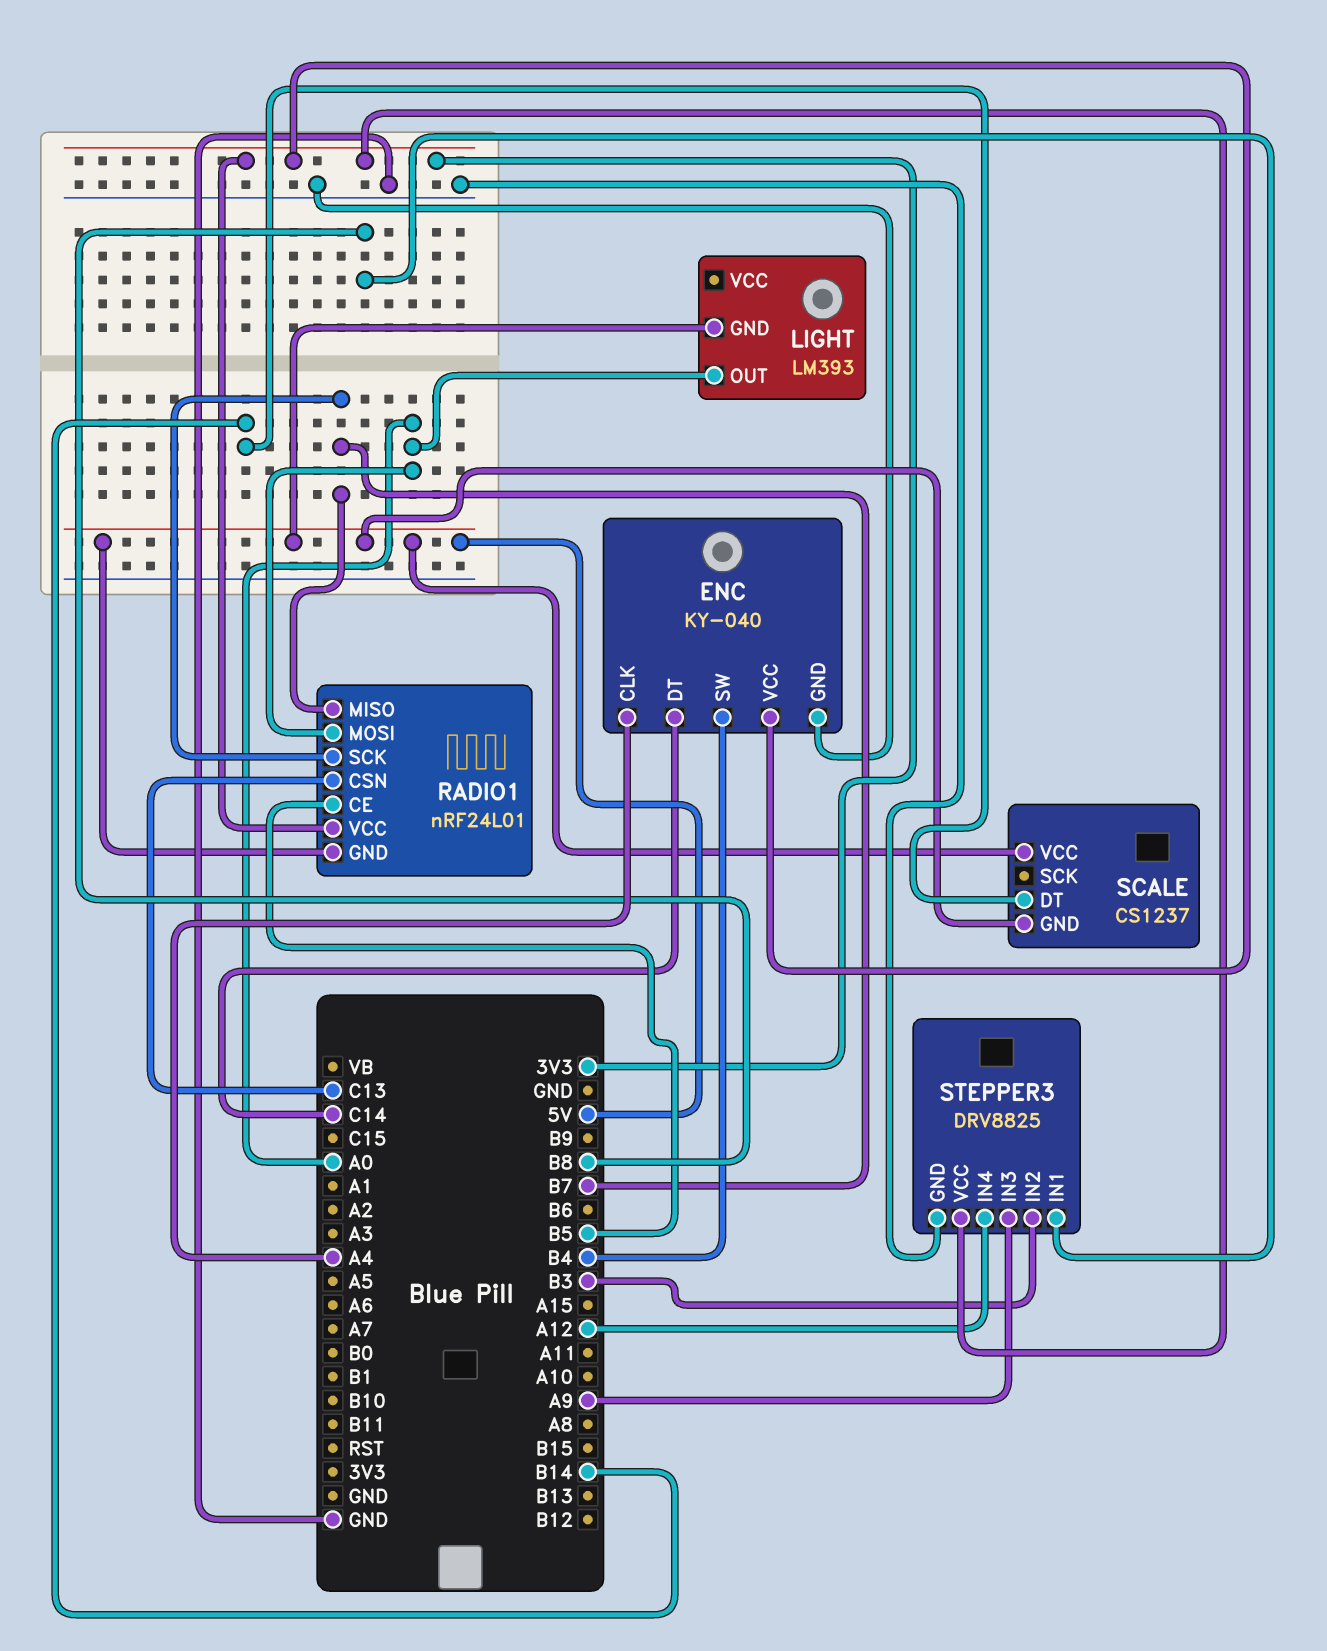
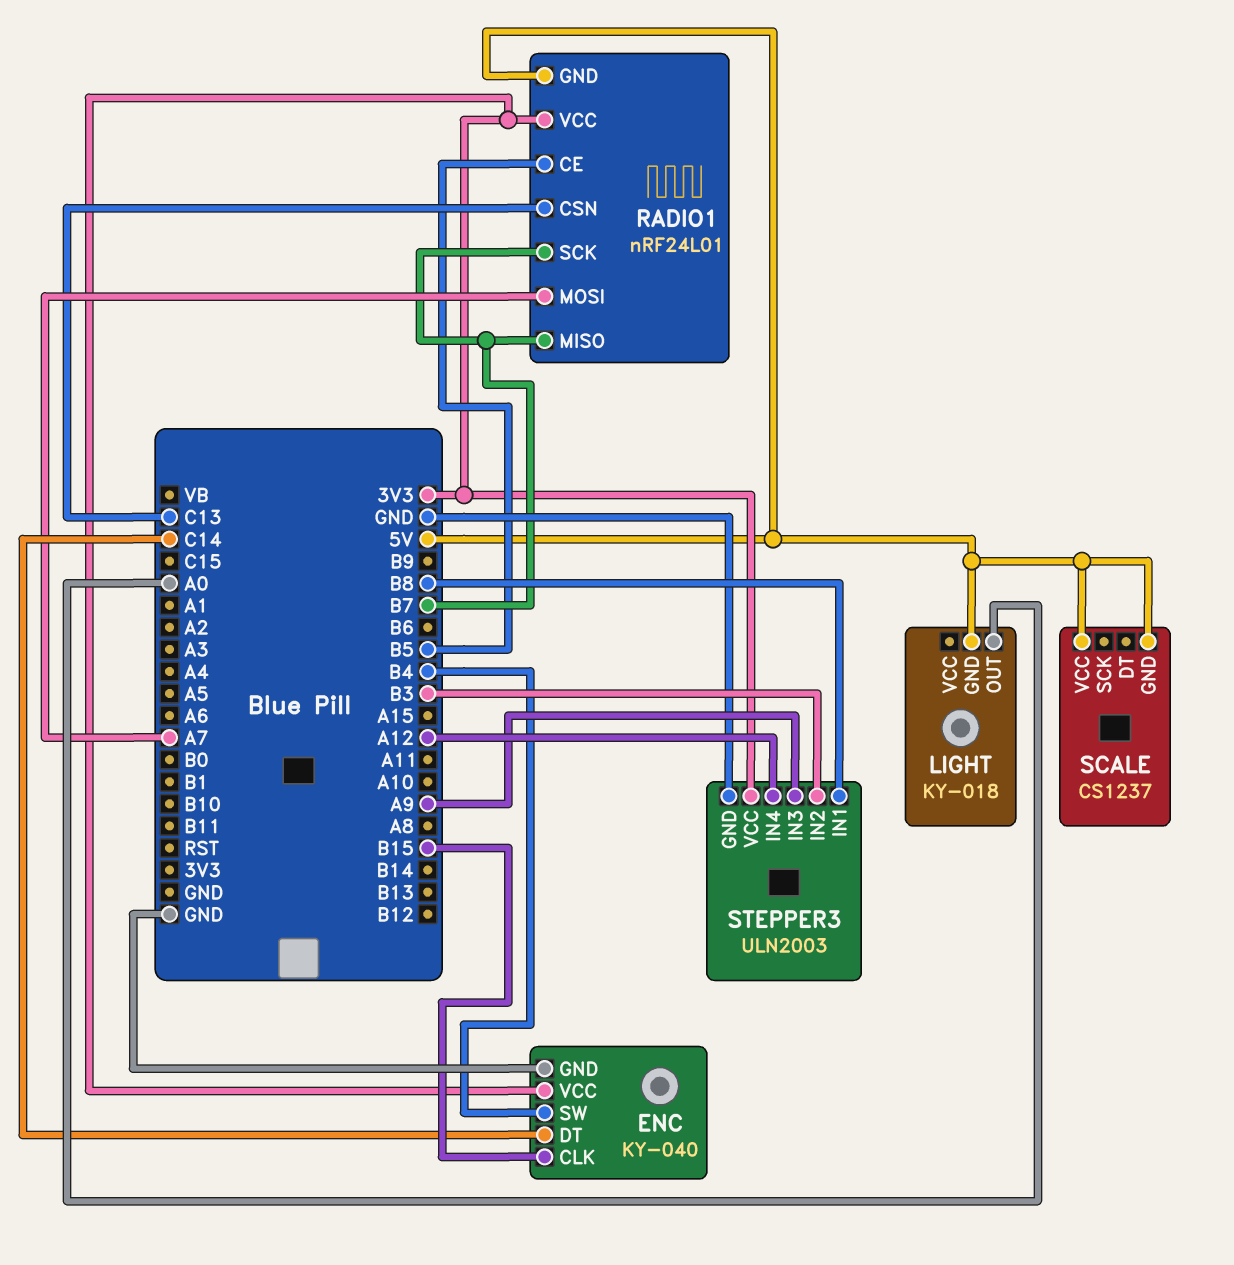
ENC pin CLK: A4 -> B15
LIGHT: LM393 -> KY-018
RADIO1 pin MOSI: A0 -> A7
SCALE pin DT: B14 -> none
STEPPER3: DRV8825 -> ULN2003

